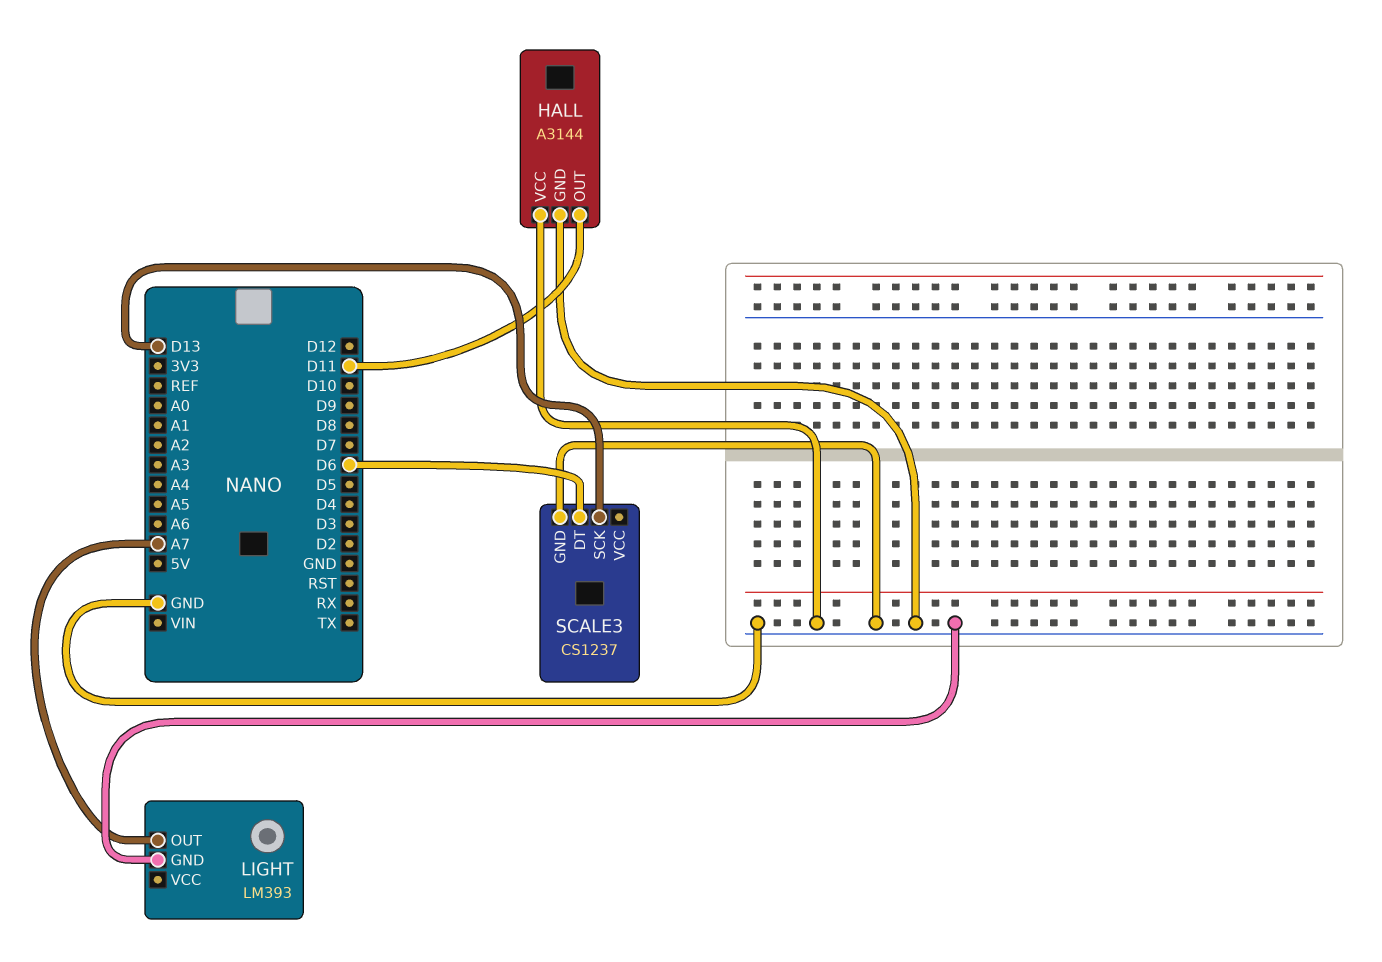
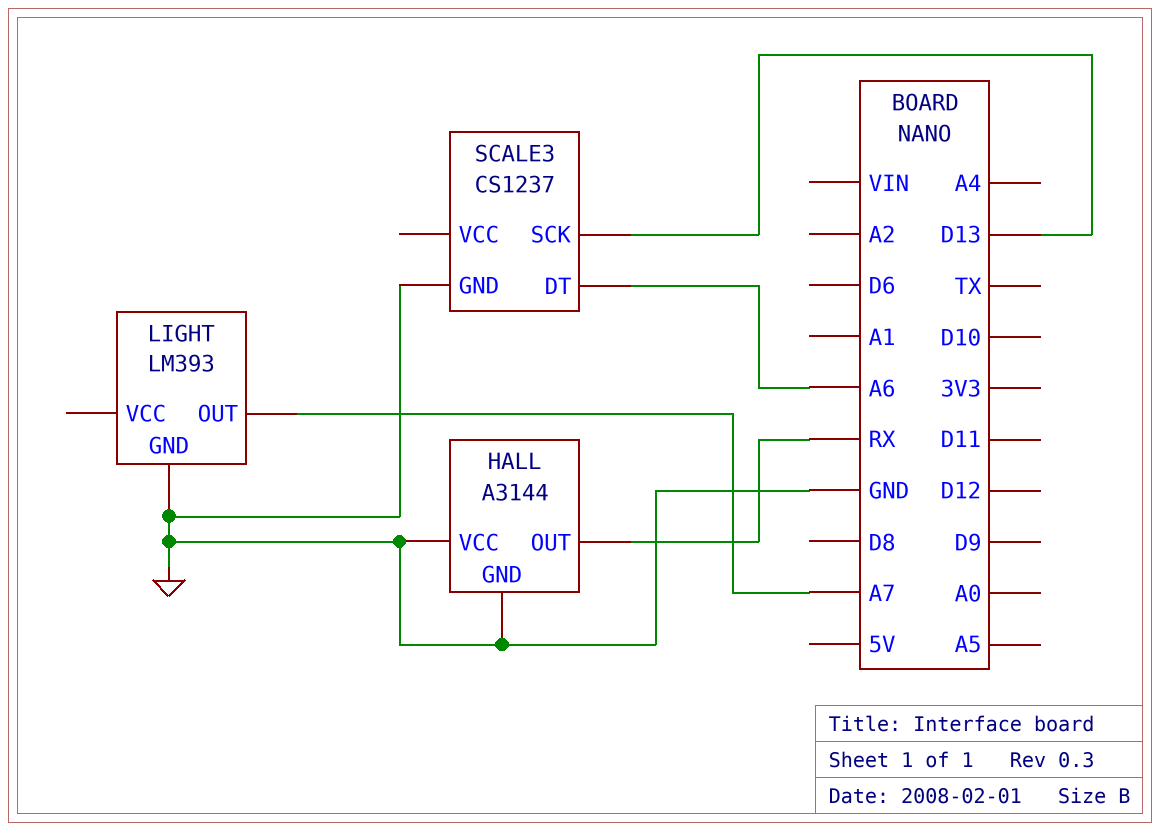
HALL pin OUT: D11 -> RX
SCALE3 pin DT: D6 -> A6

